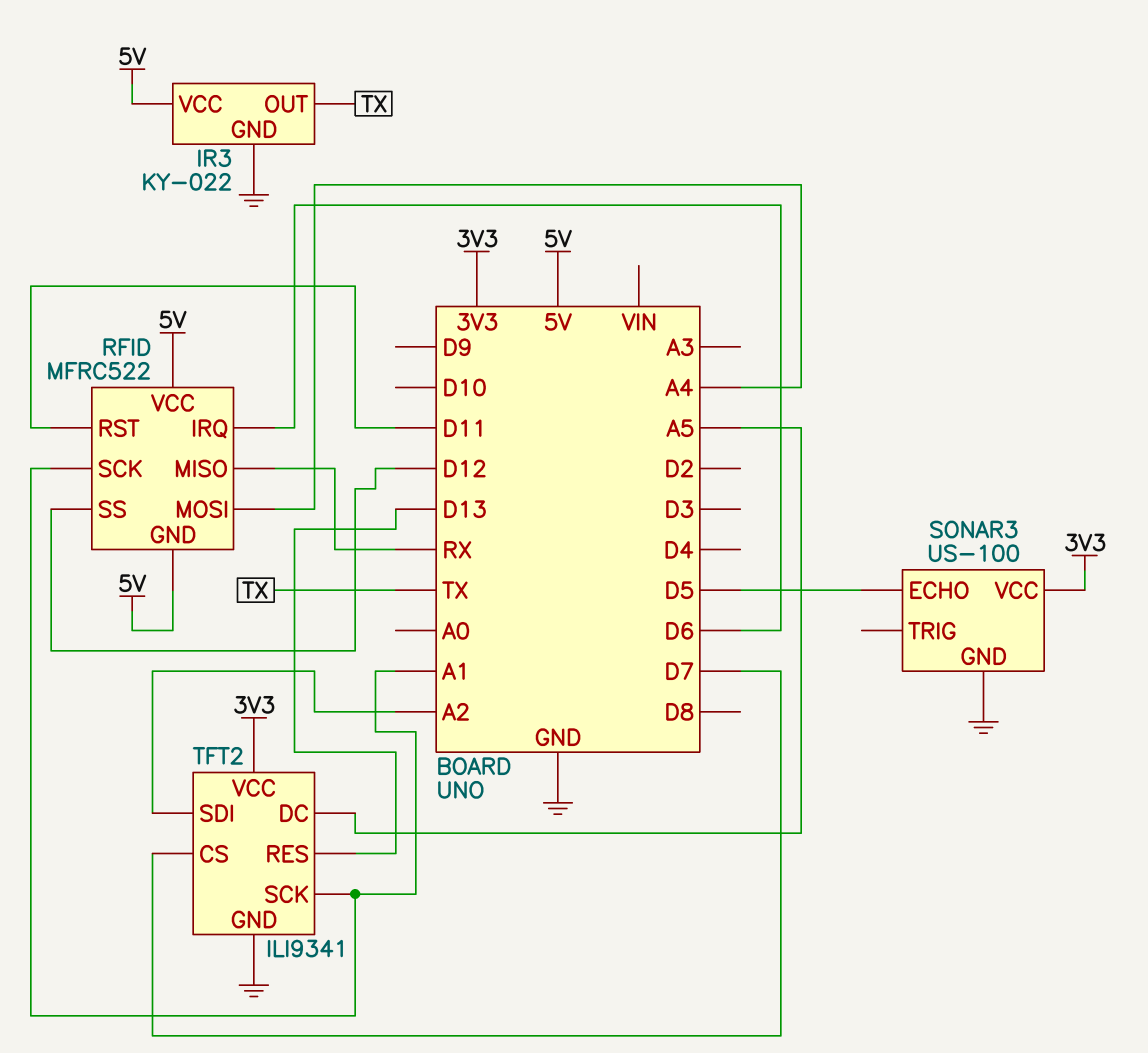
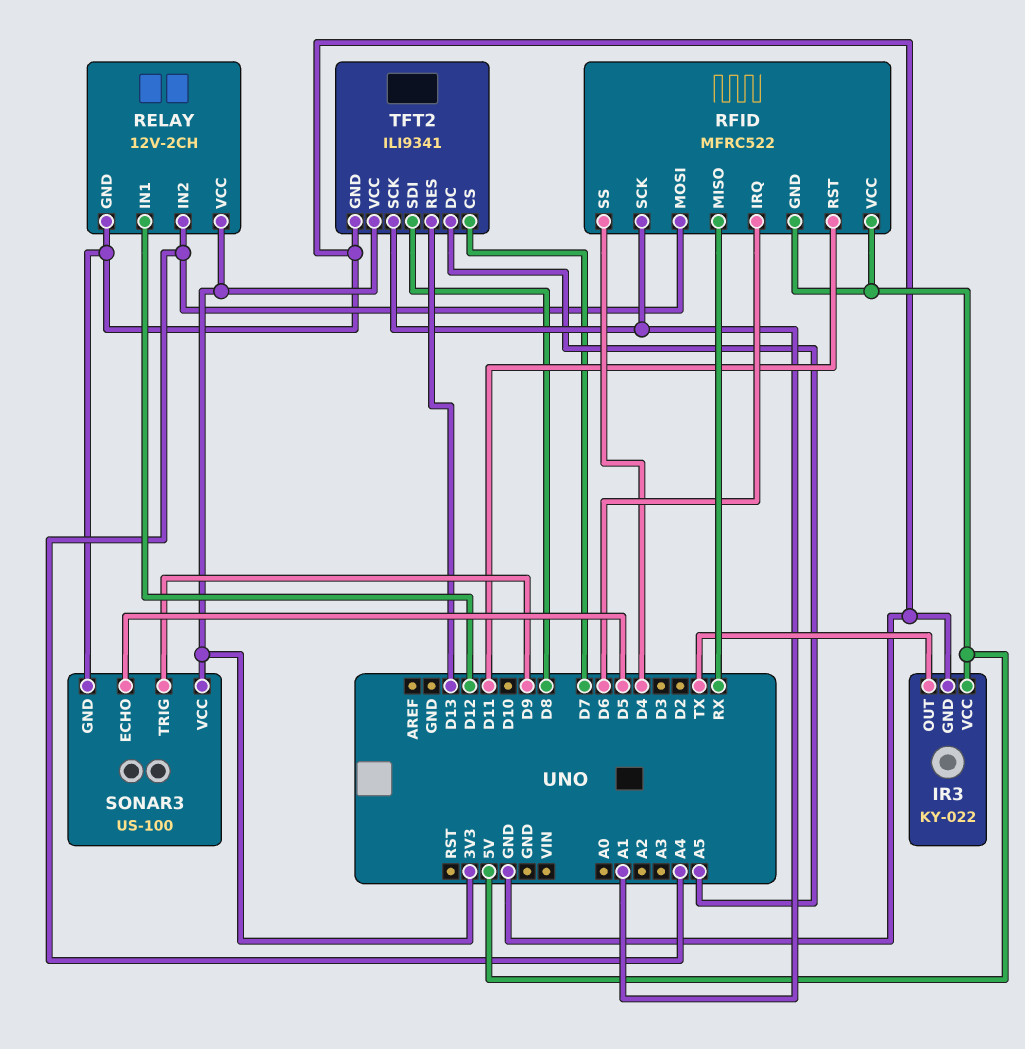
RELAY: none -> 12V-2CH
RELAY pin GND: none -> GND
RELAY pin IN1: none -> D12
RELAY pin IN2: none -> A4
RELAY pin VCC: none -> 3V3
RFID pin SS: D12 -> D4
SONAR3 pin TRIG: none -> D9
TFT2 pin SDI: A2 -> D8

